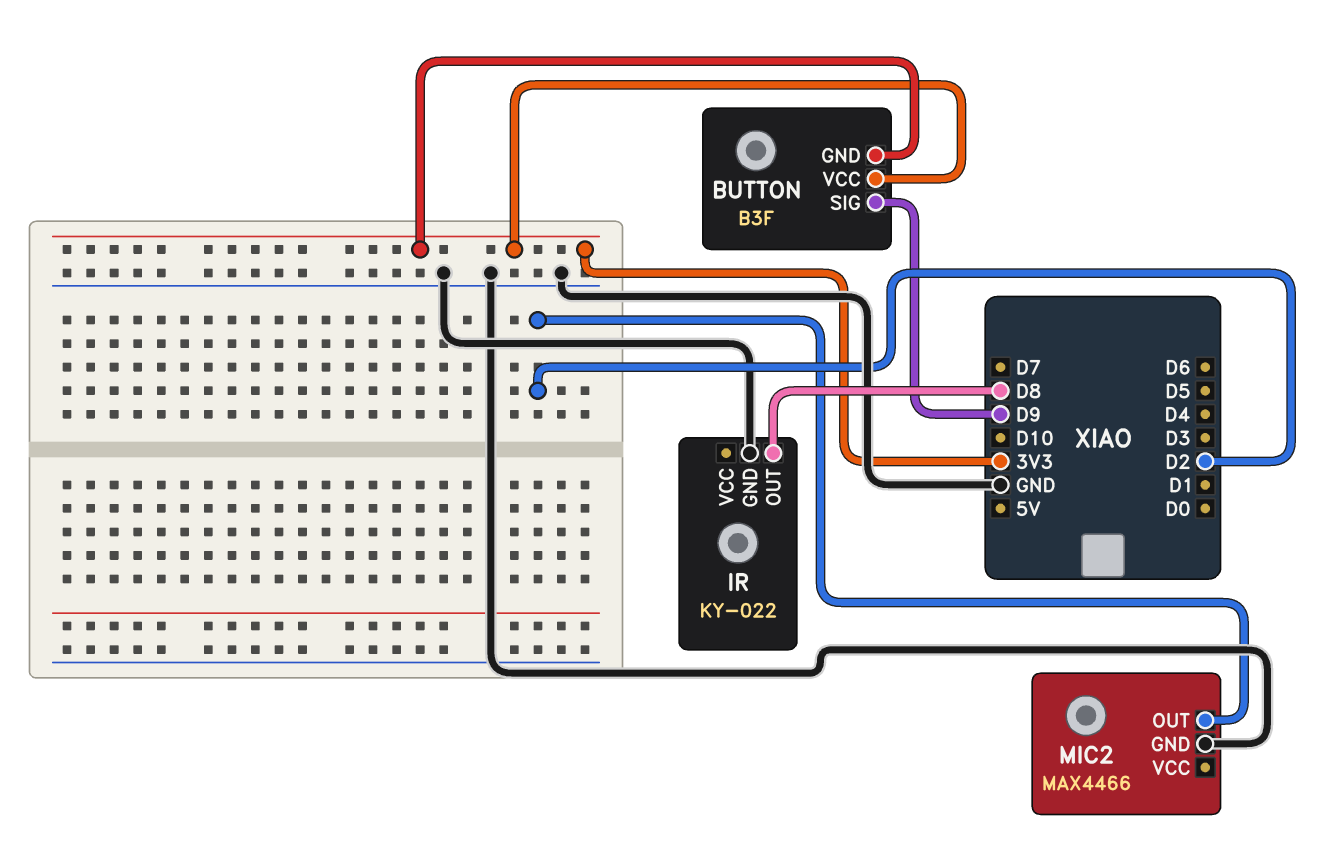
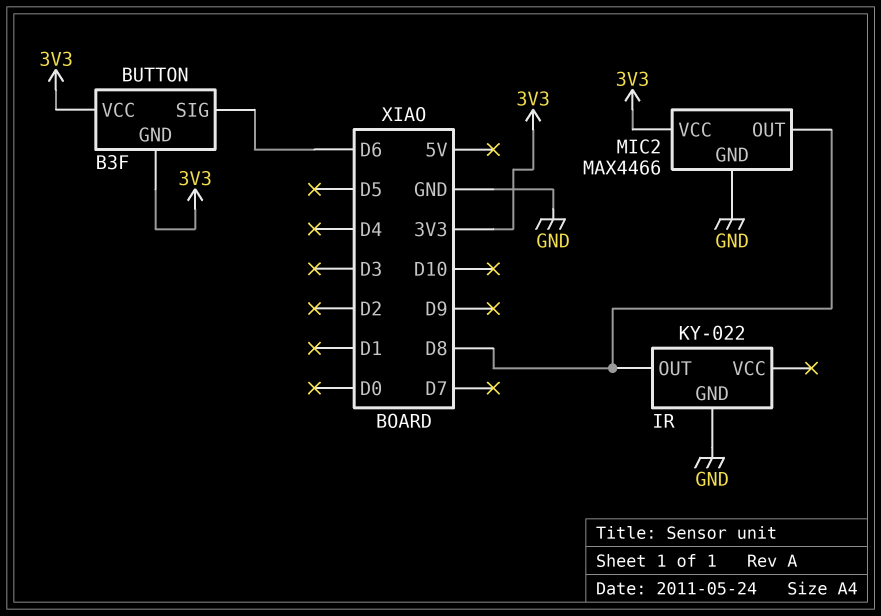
BUTTON pin SIG: D9 -> D6
MIC2 pin OUT: D2 -> D8
MIC2 pin VCC: none -> 3V3

